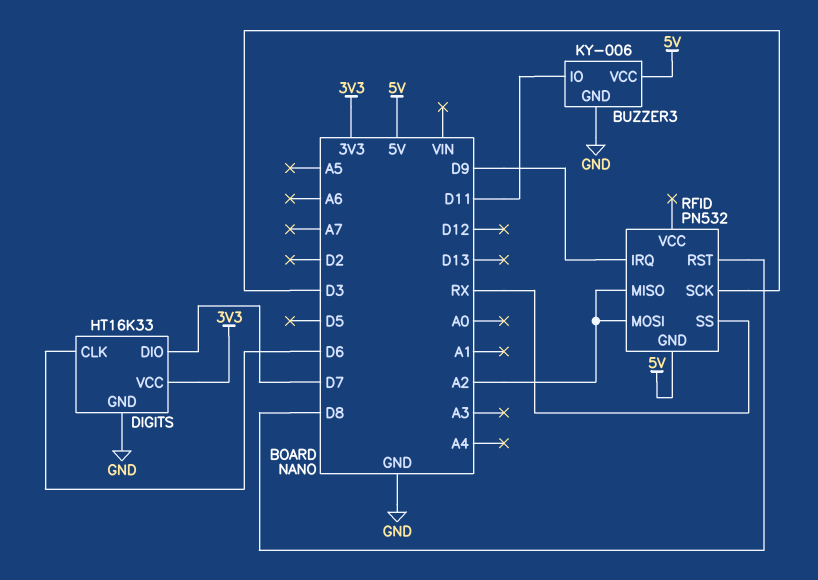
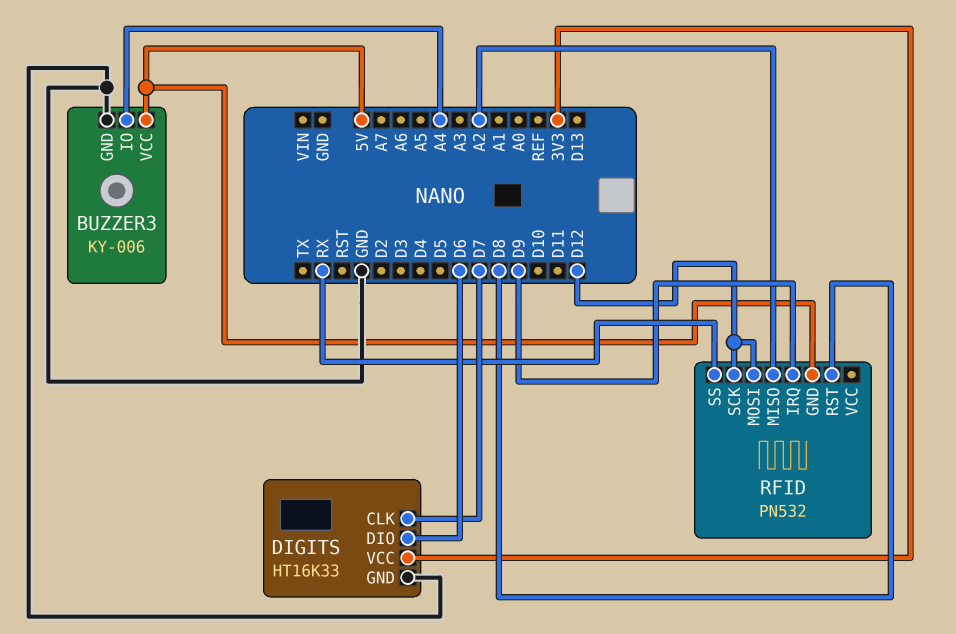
BUZZER3 pin IO: D11 -> A4
DIGITS pin CLK: D6 -> D7
DIGITS pin DIO: D7 -> D6
RFID pin MOSI: A2 -> D12
RFID pin SCK: D3 -> D12

